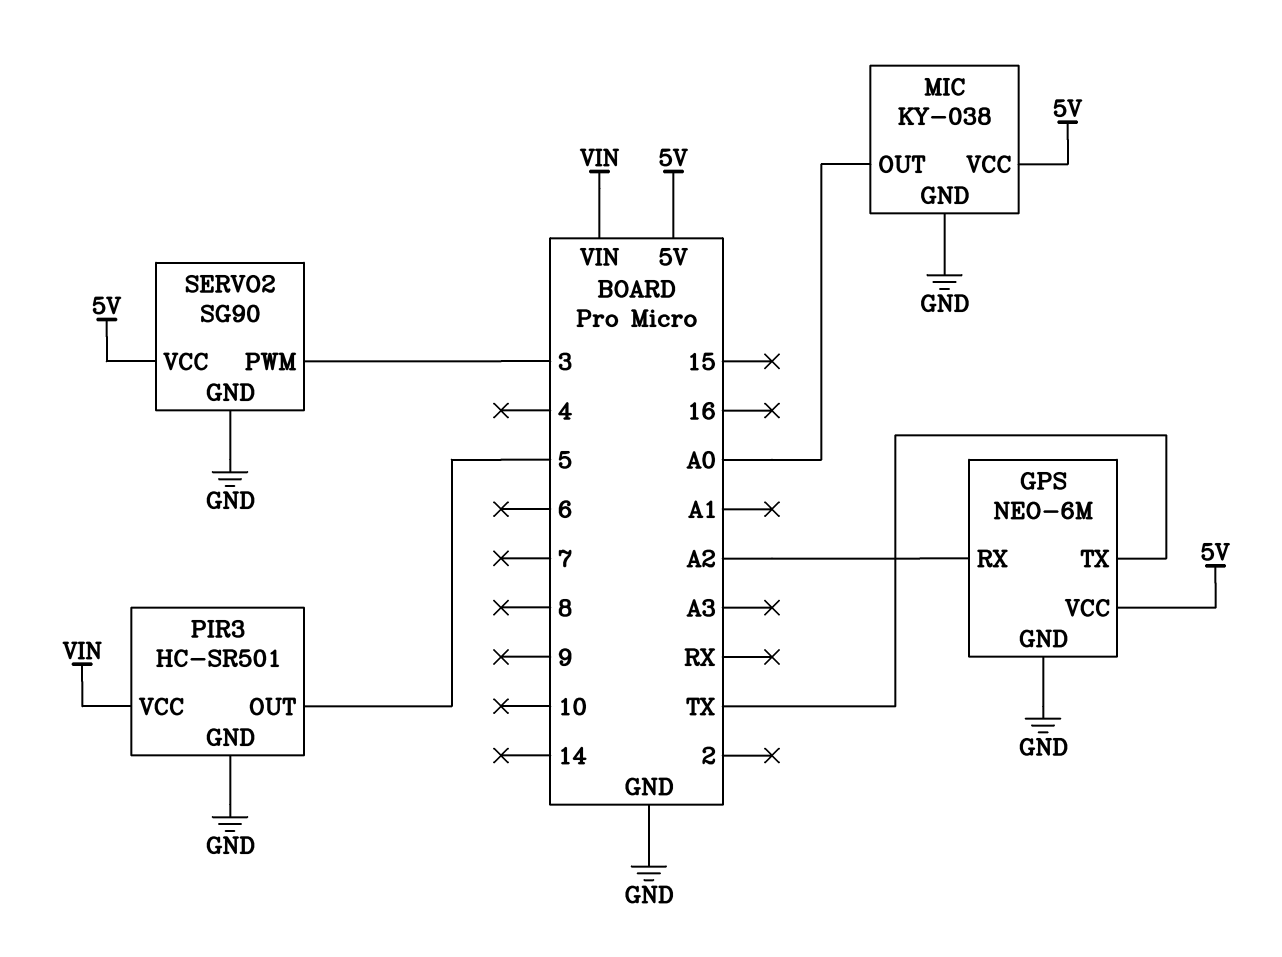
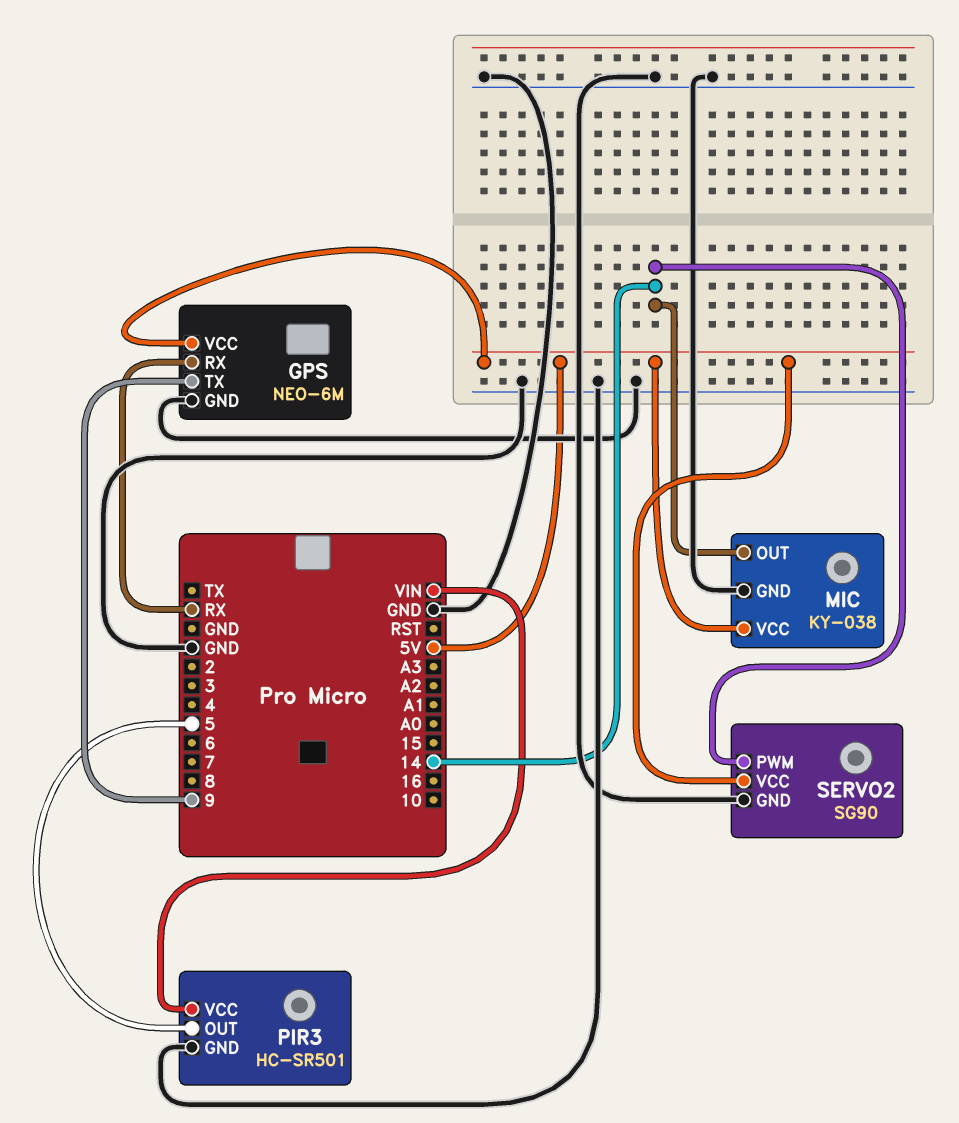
GPS pin RX: A2 -> RX
GPS pin TX: TX -> 9
MIC pin OUT: A0 -> 14
SERVO2 pin PWM: 3 -> 14

